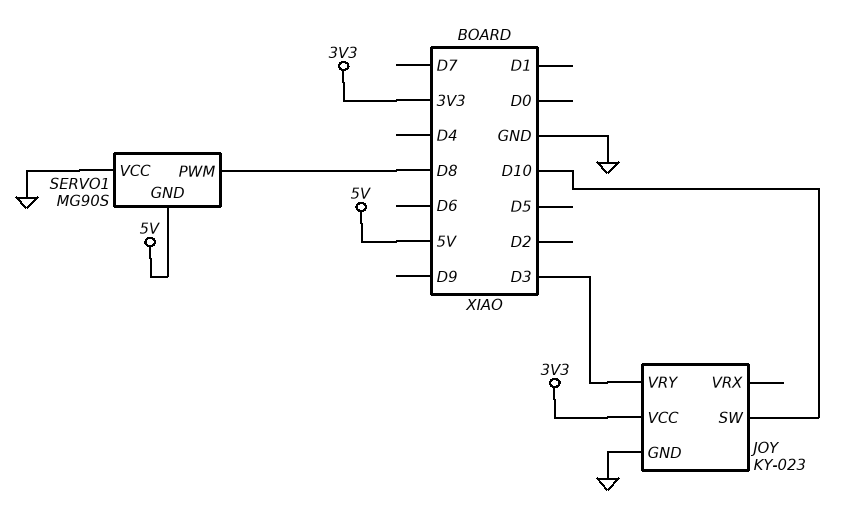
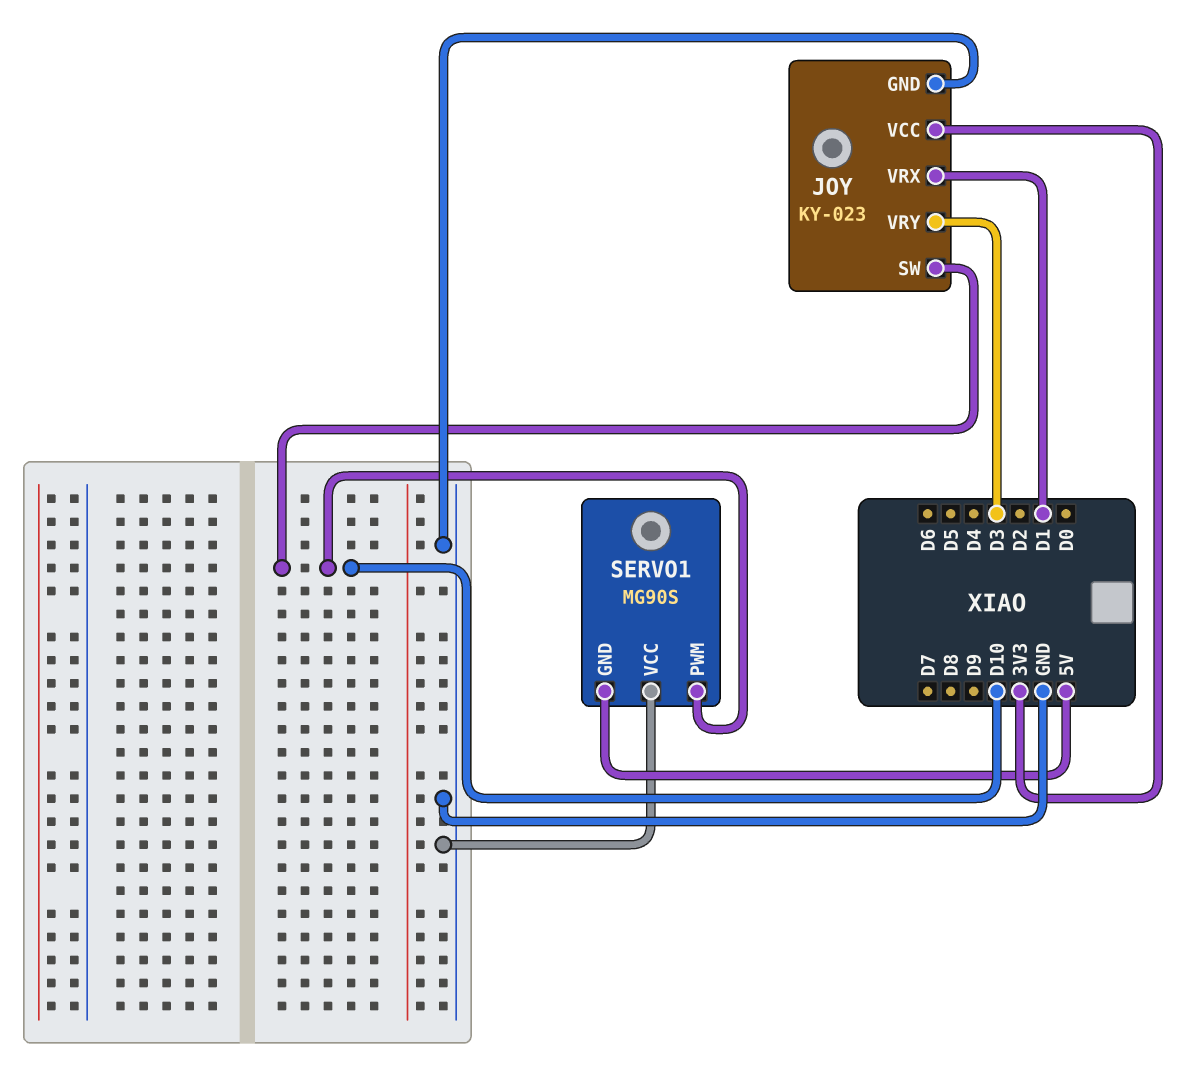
JOY pin VRX: none -> D1
SERVO1 pin PWM: D8 -> D10

